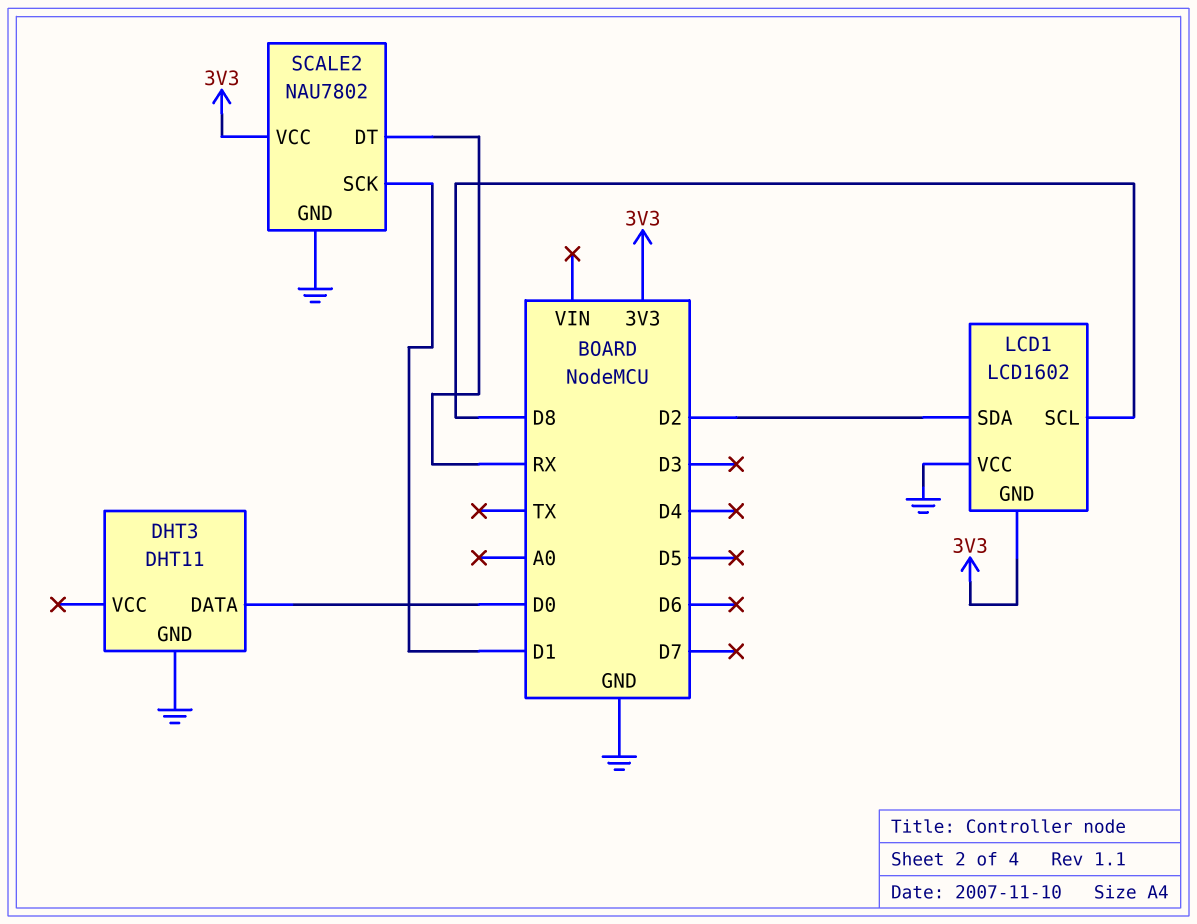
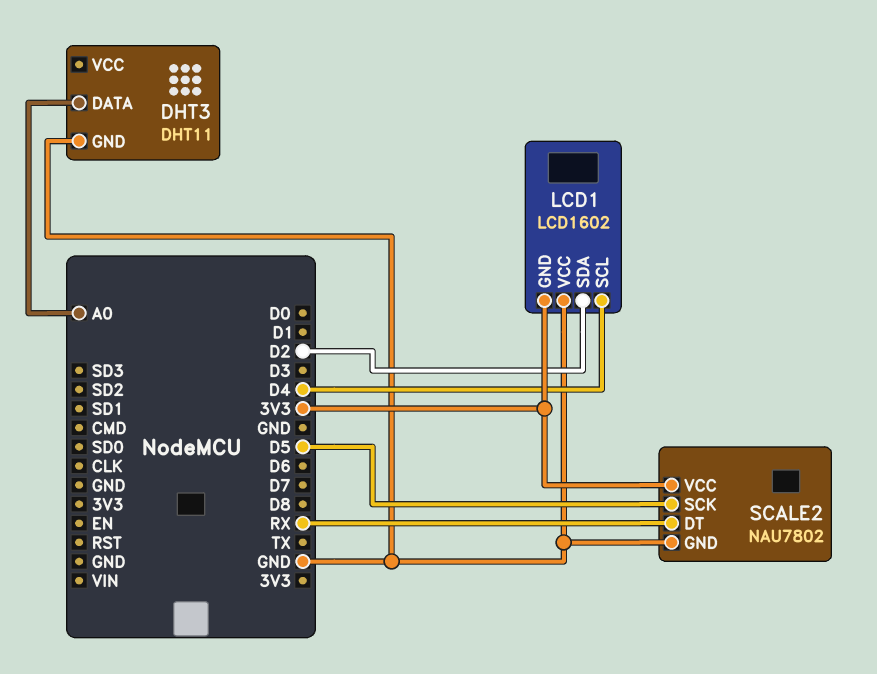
DHT3 pin DATA: D0 -> A0
LCD1 pin SCL: D8 -> D4
SCALE2 pin SCK: D1 -> D5

